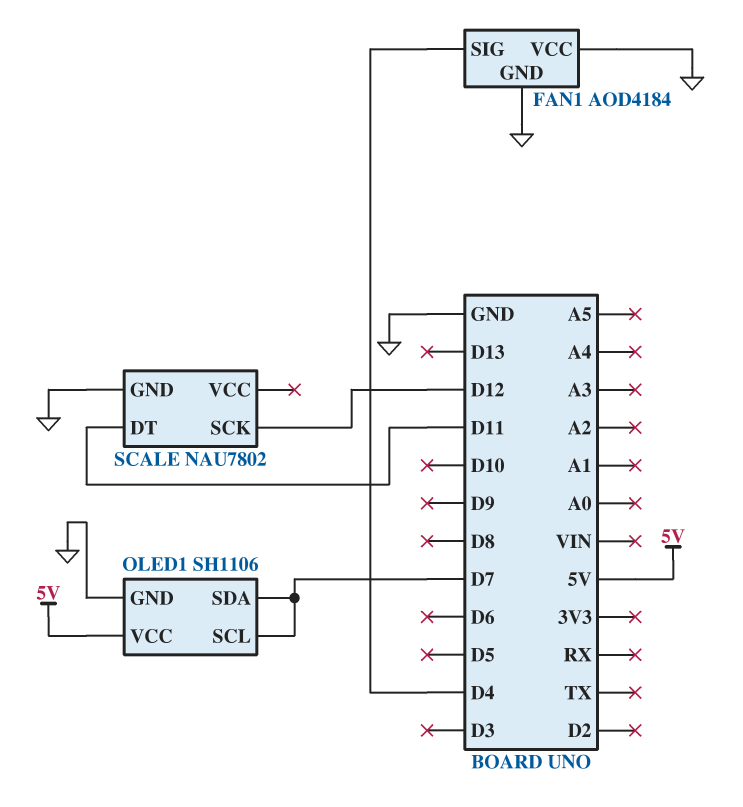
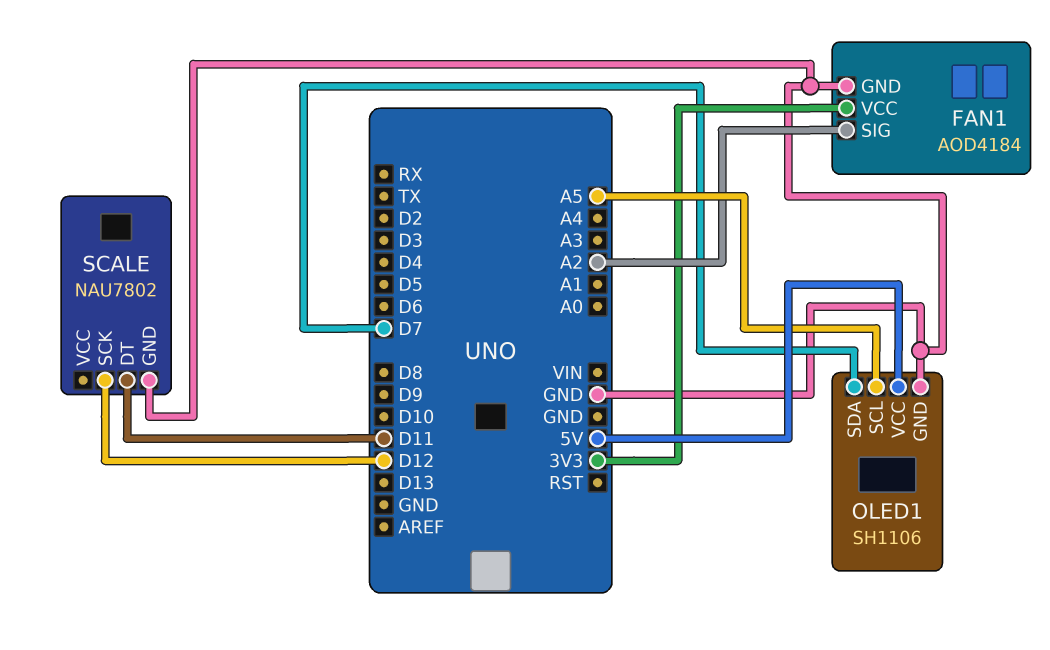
FAN1 pin SIG: D4 -> A2
FAN1 pin VCC: GND -> 3V3
OLED1 pin SCL: D7 -> A5

